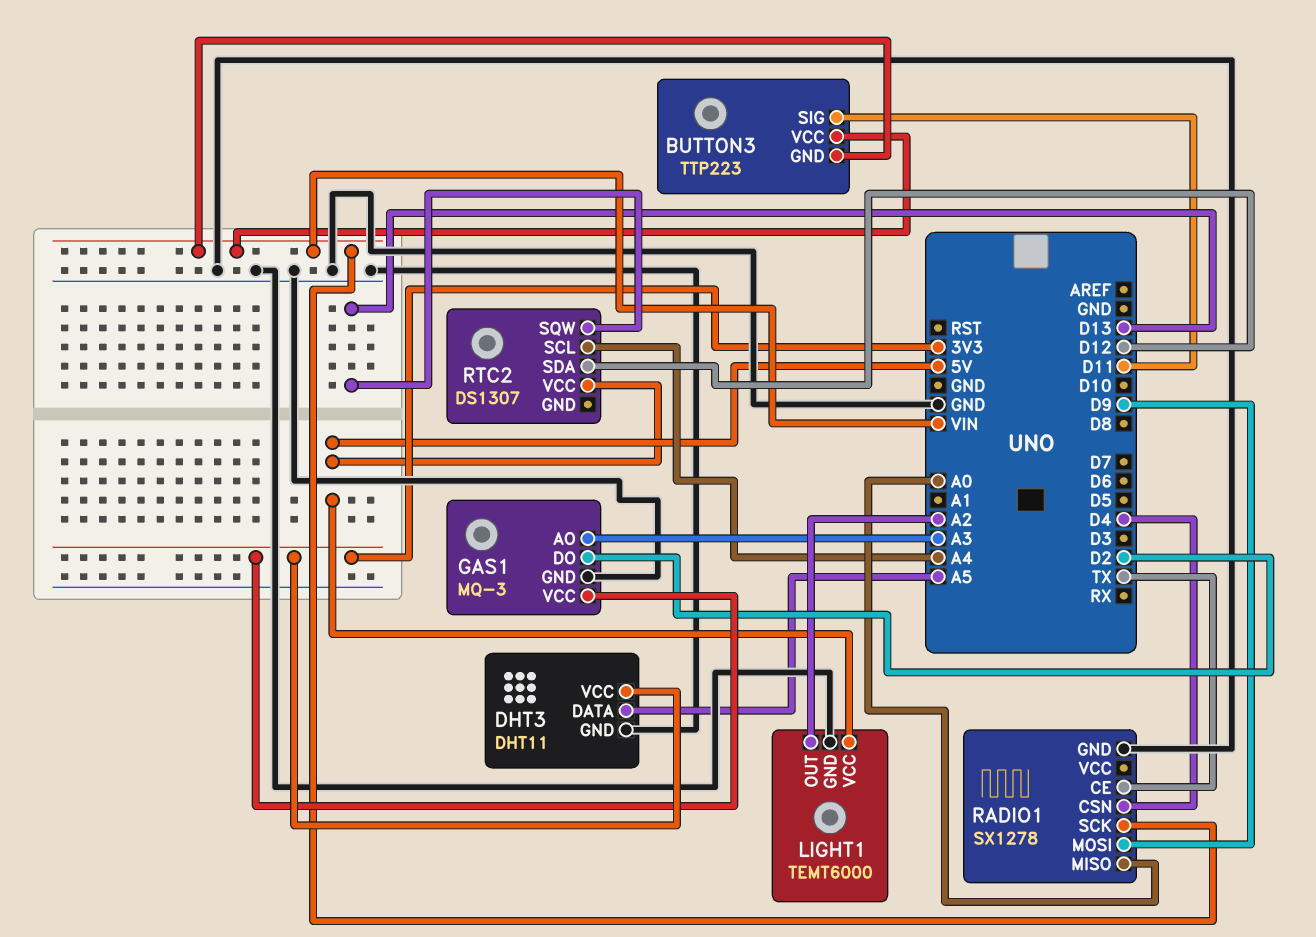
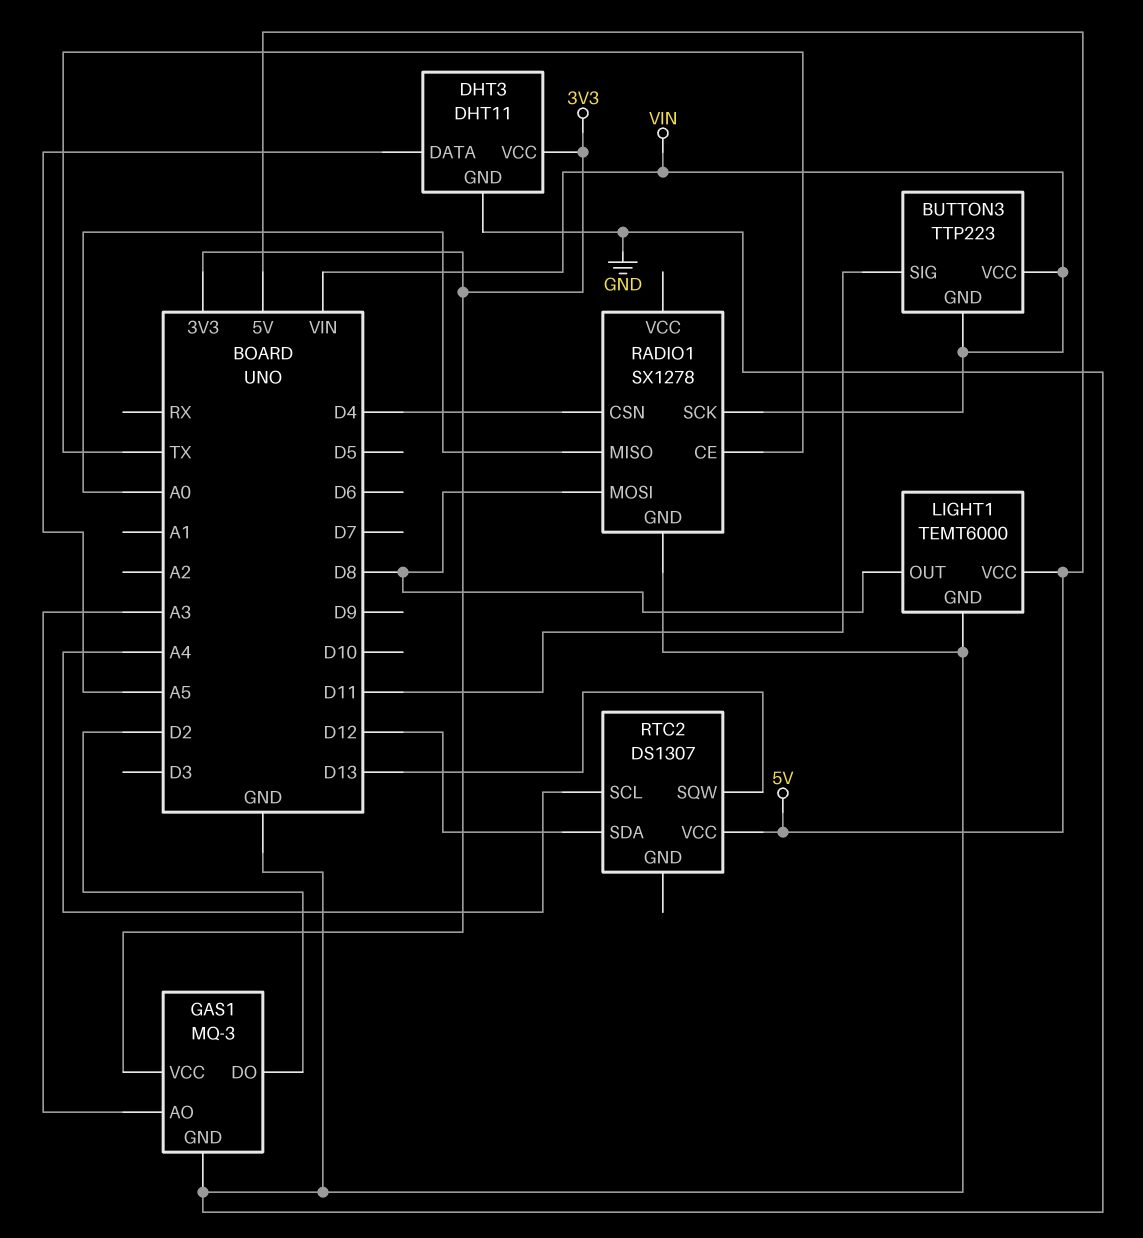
LIGHT1 pin OUT: A2 -> D8
RADIO1 pin MOSI: D9 -> D8

